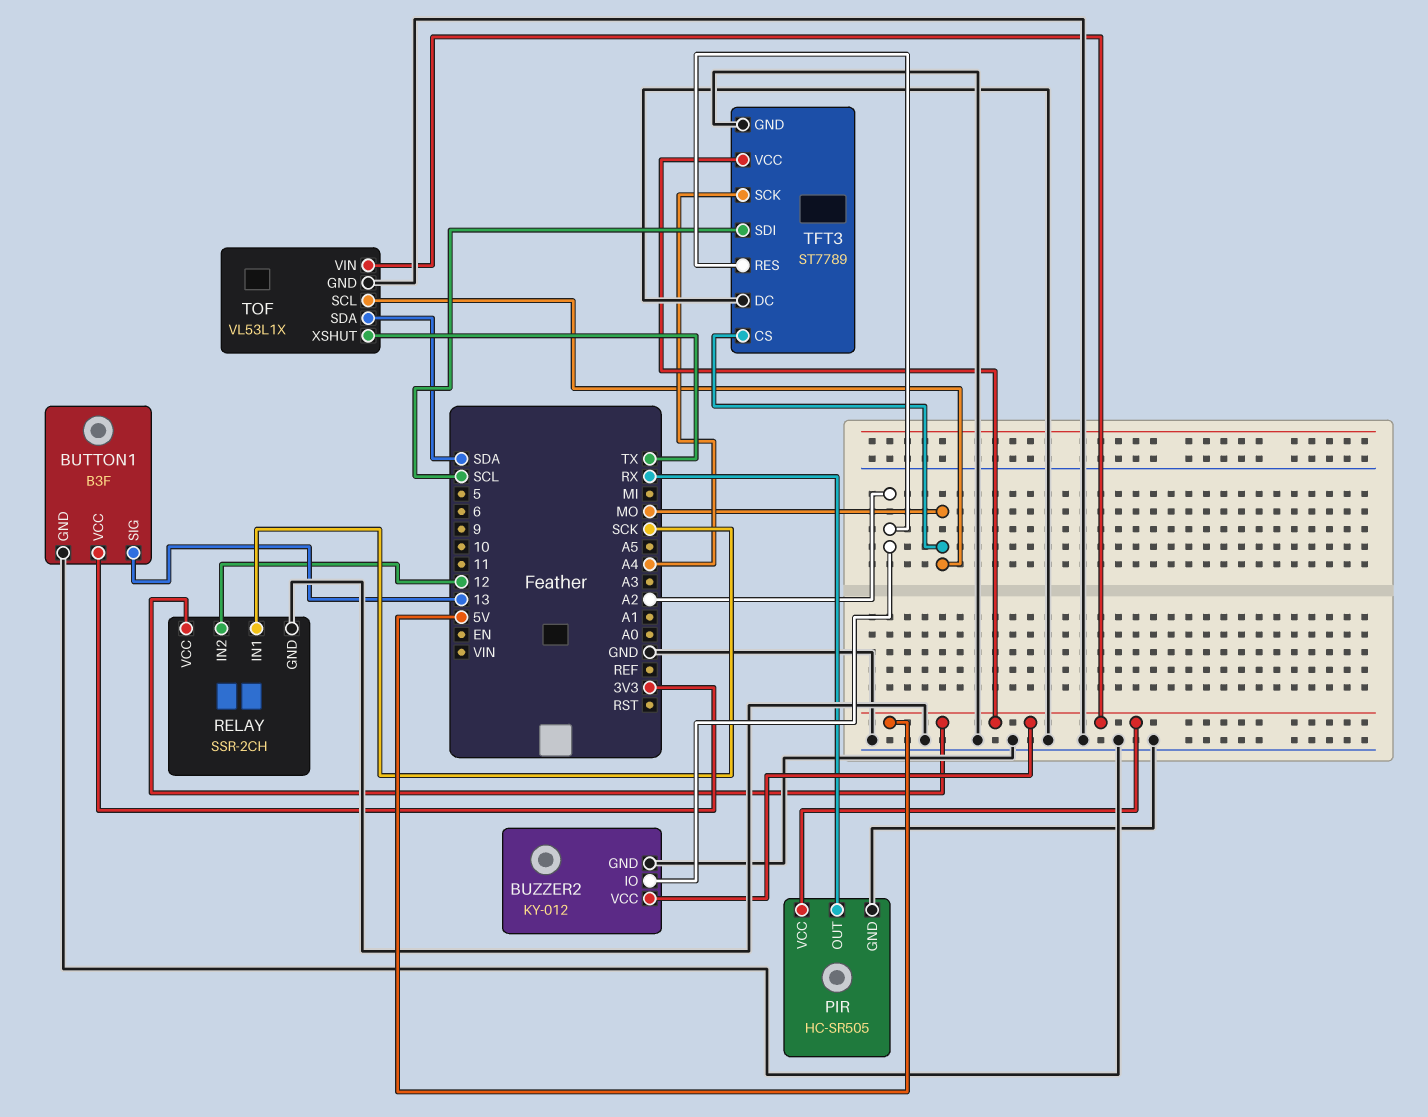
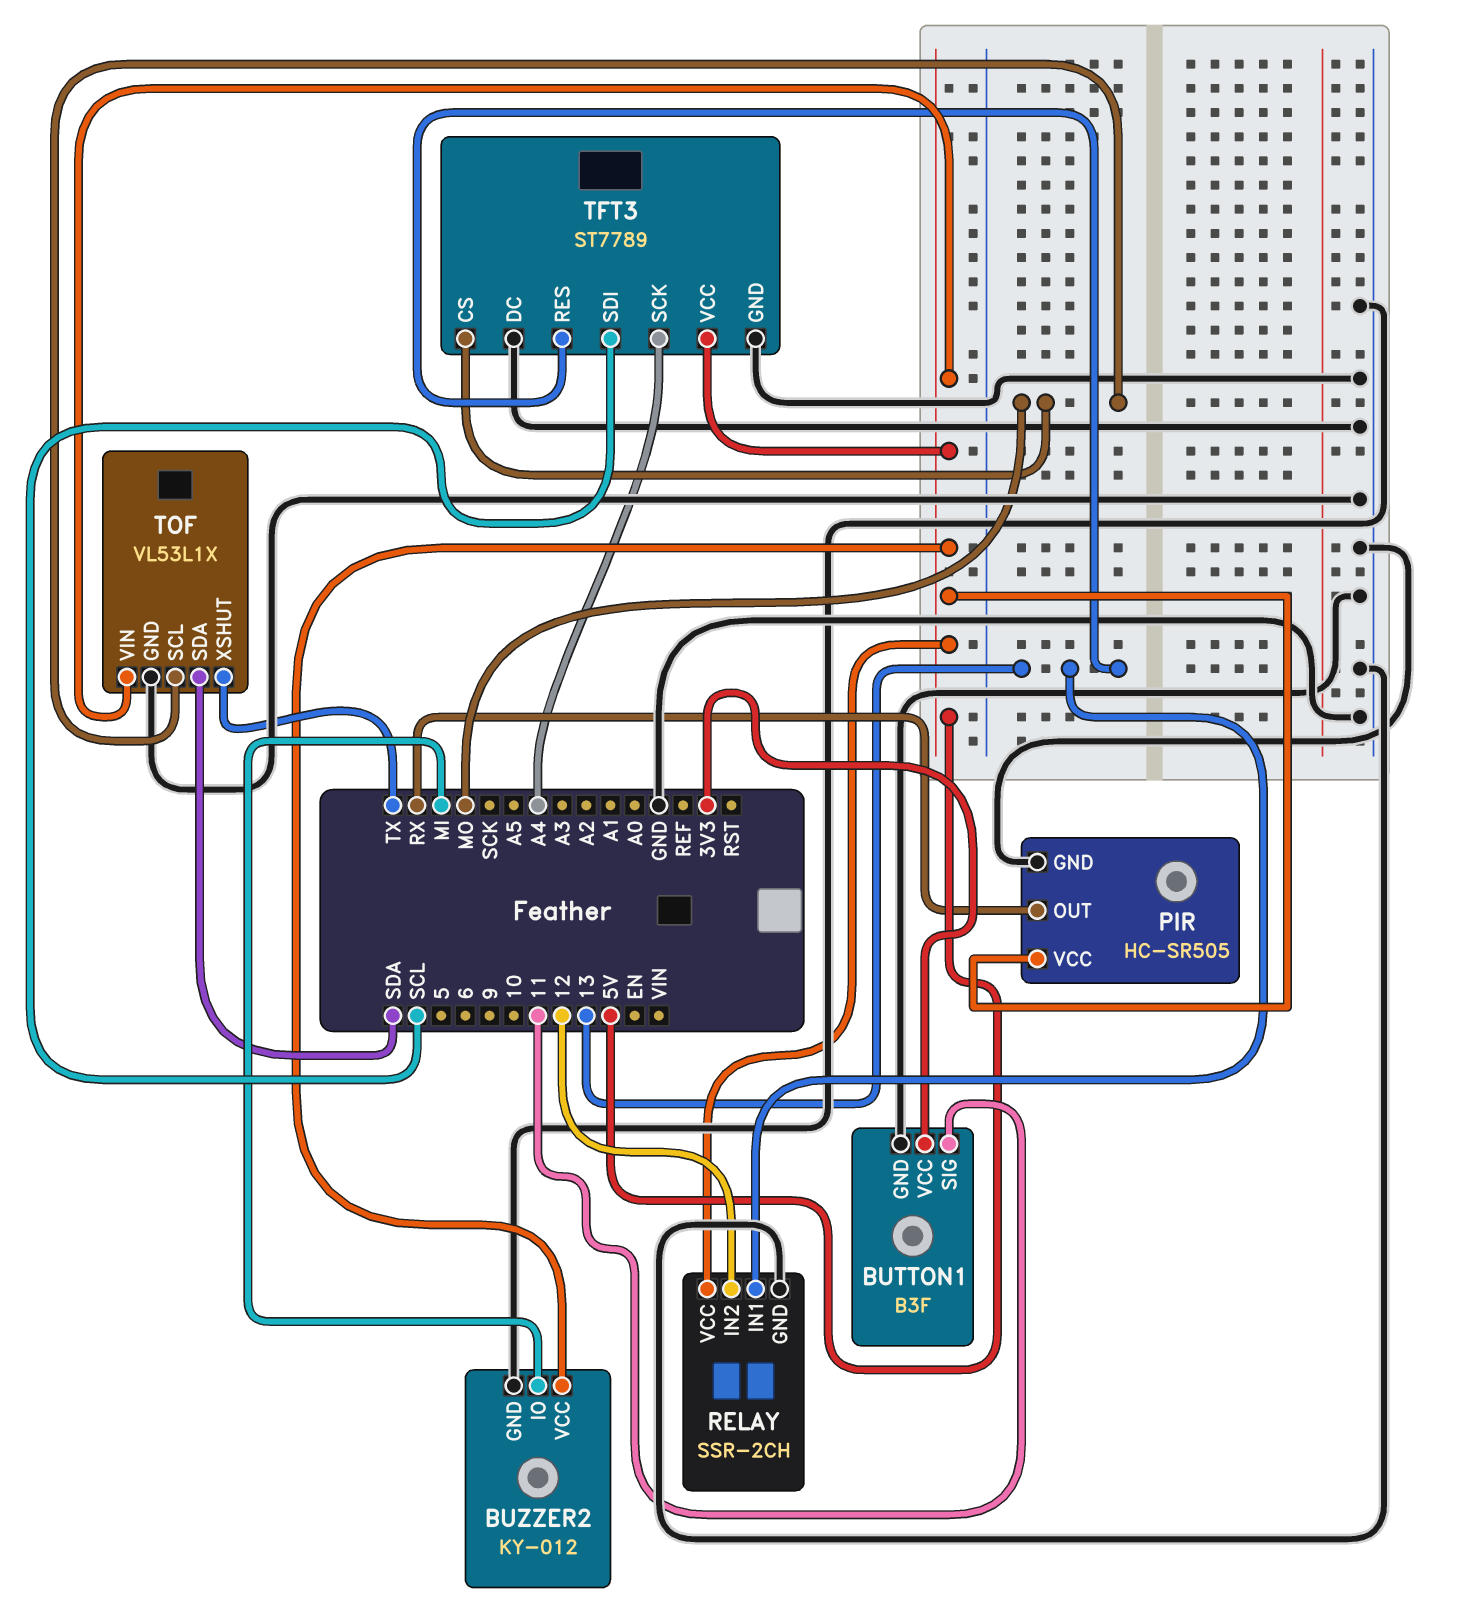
BUTTON1 pin SIG: 13 -> 11
BUZZER2 pin IO: A2 -> MI
RELAY pin IN1: SCK -> 13
TFT3 pin RES: A2 -> 13

